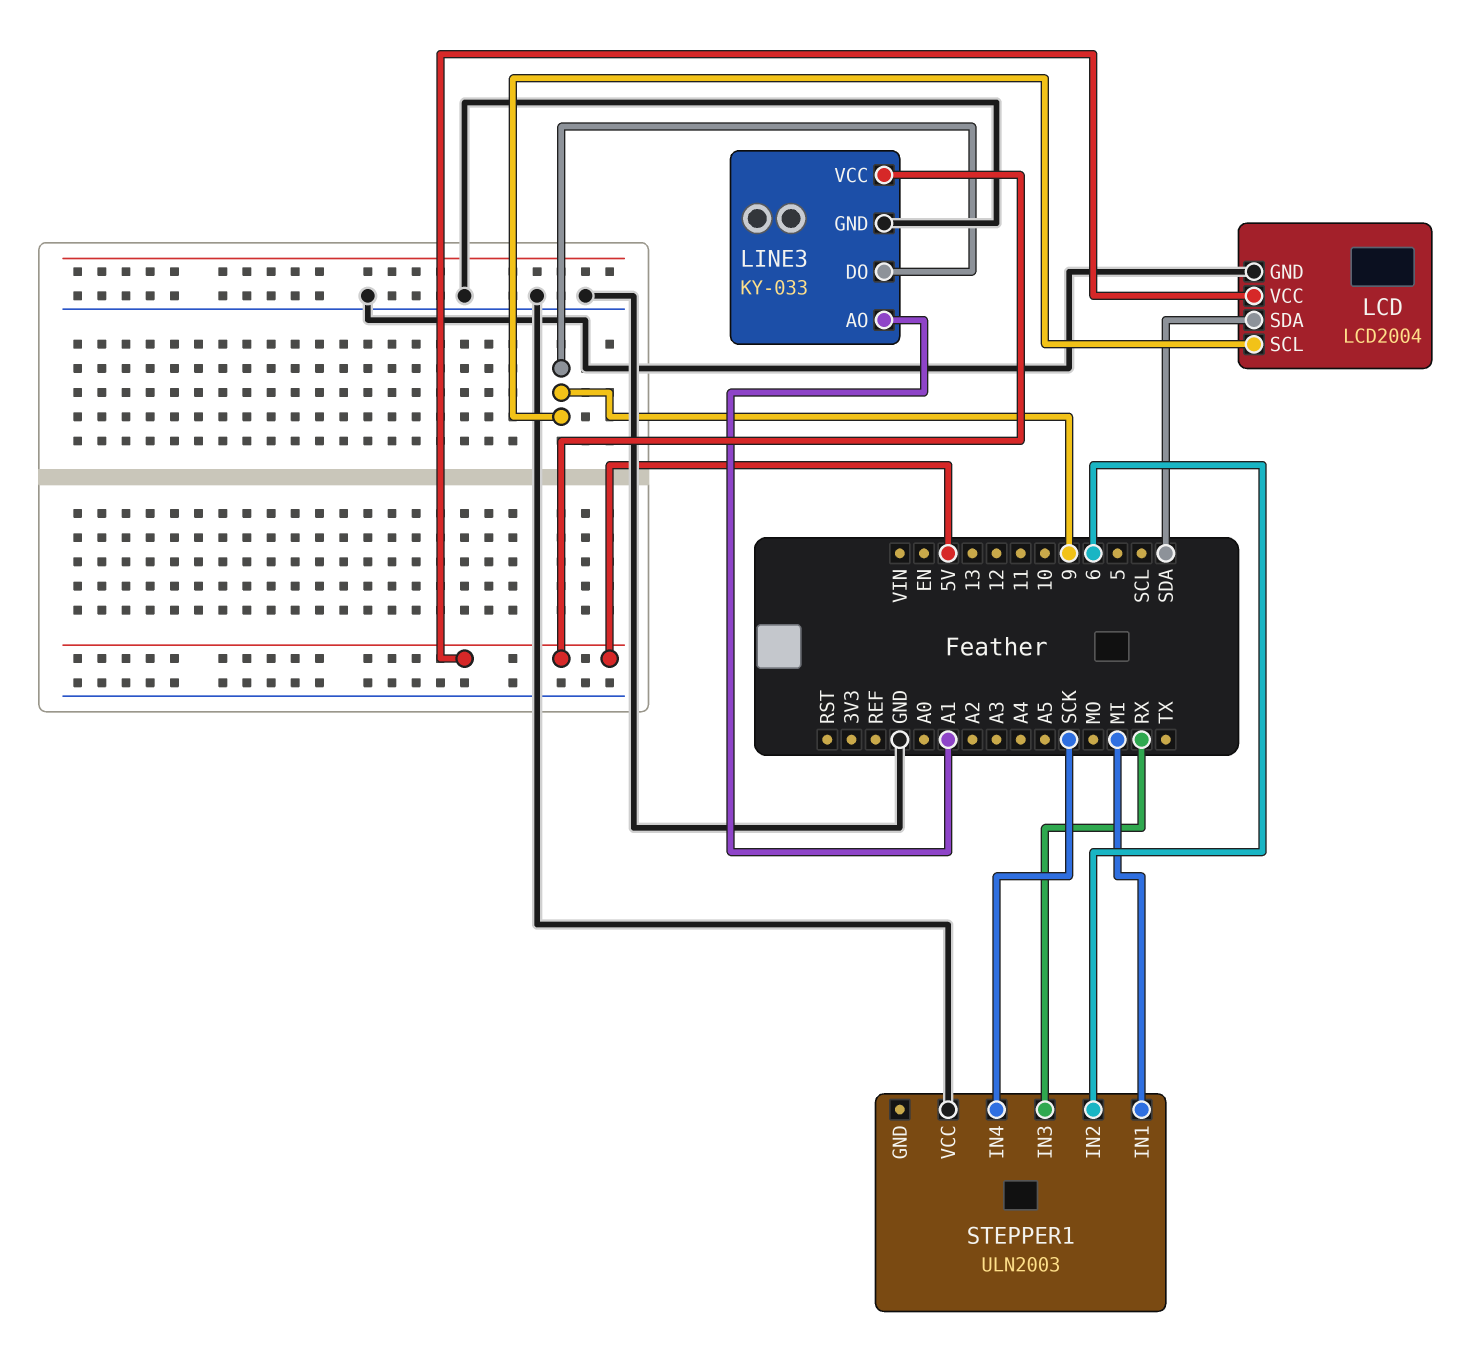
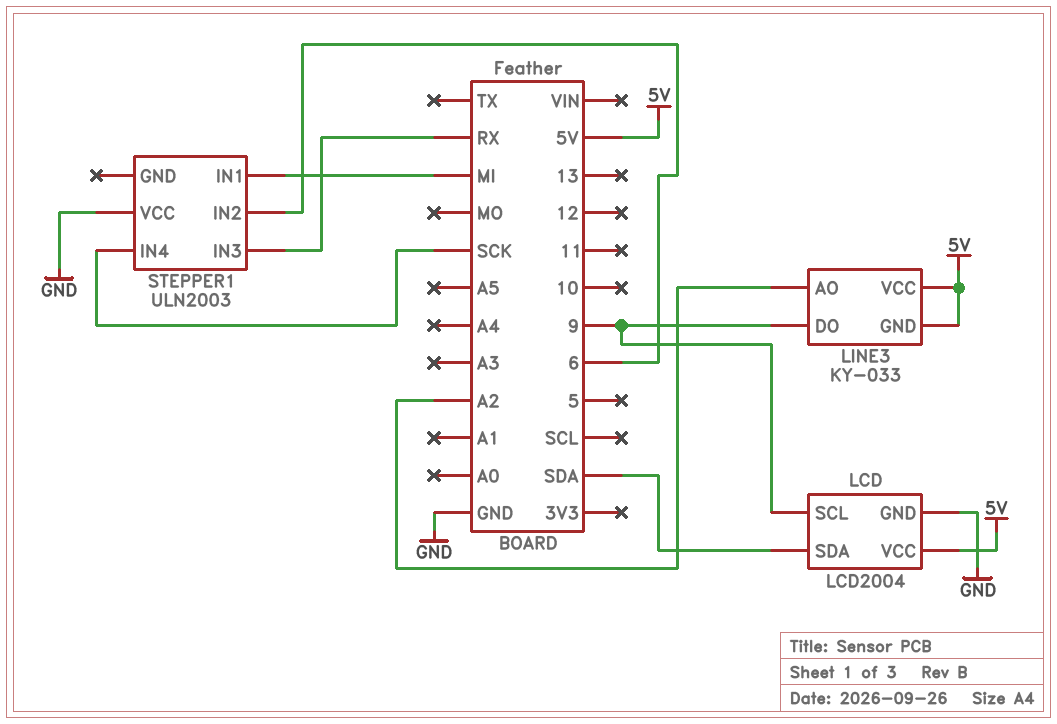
LINE3 pin AO: A1 -> A2
LINE3 pin GND: GND -> 5V

